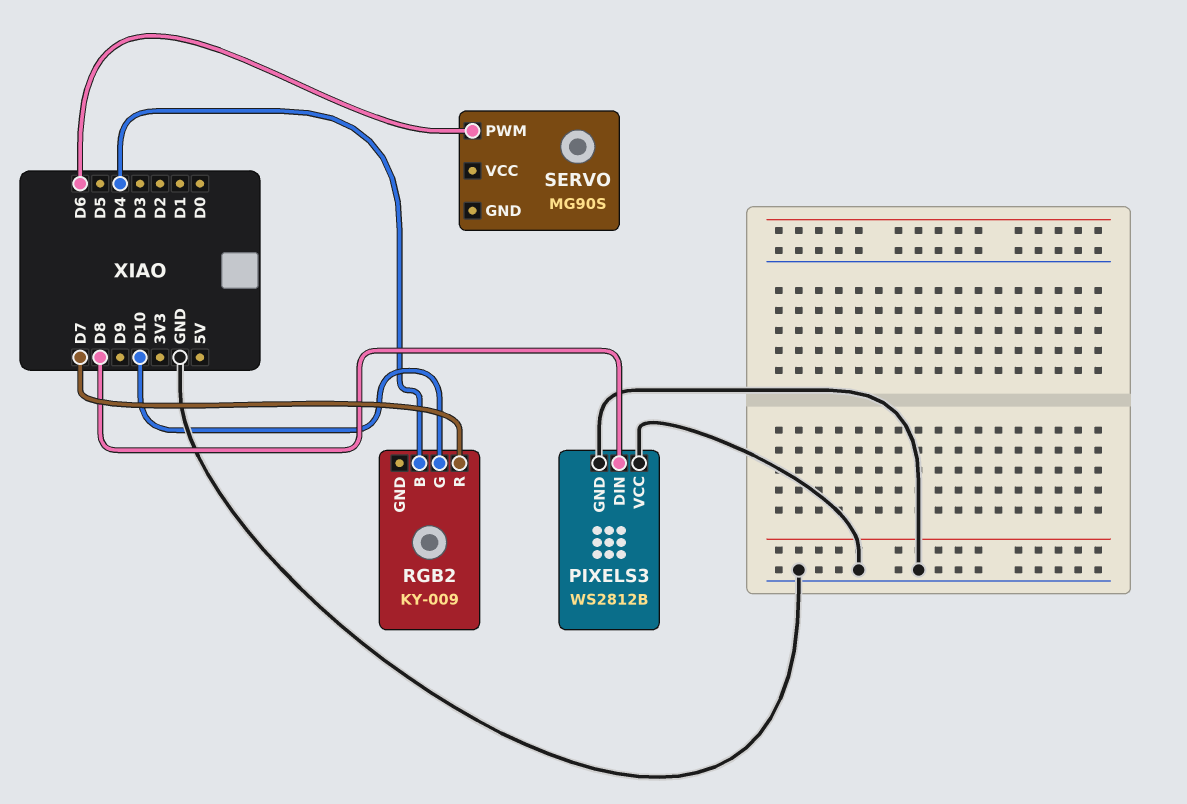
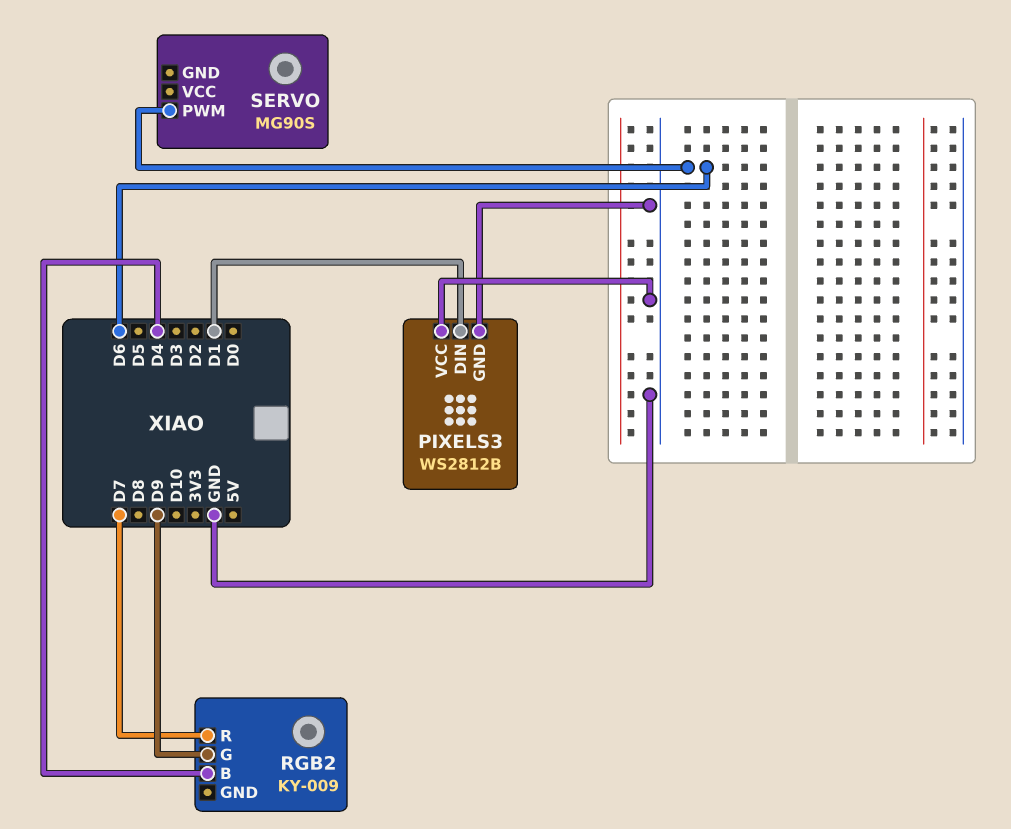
PIXELS3 pin DIN: D8 -> D1
RGB2 pin G: D10 -> D9

